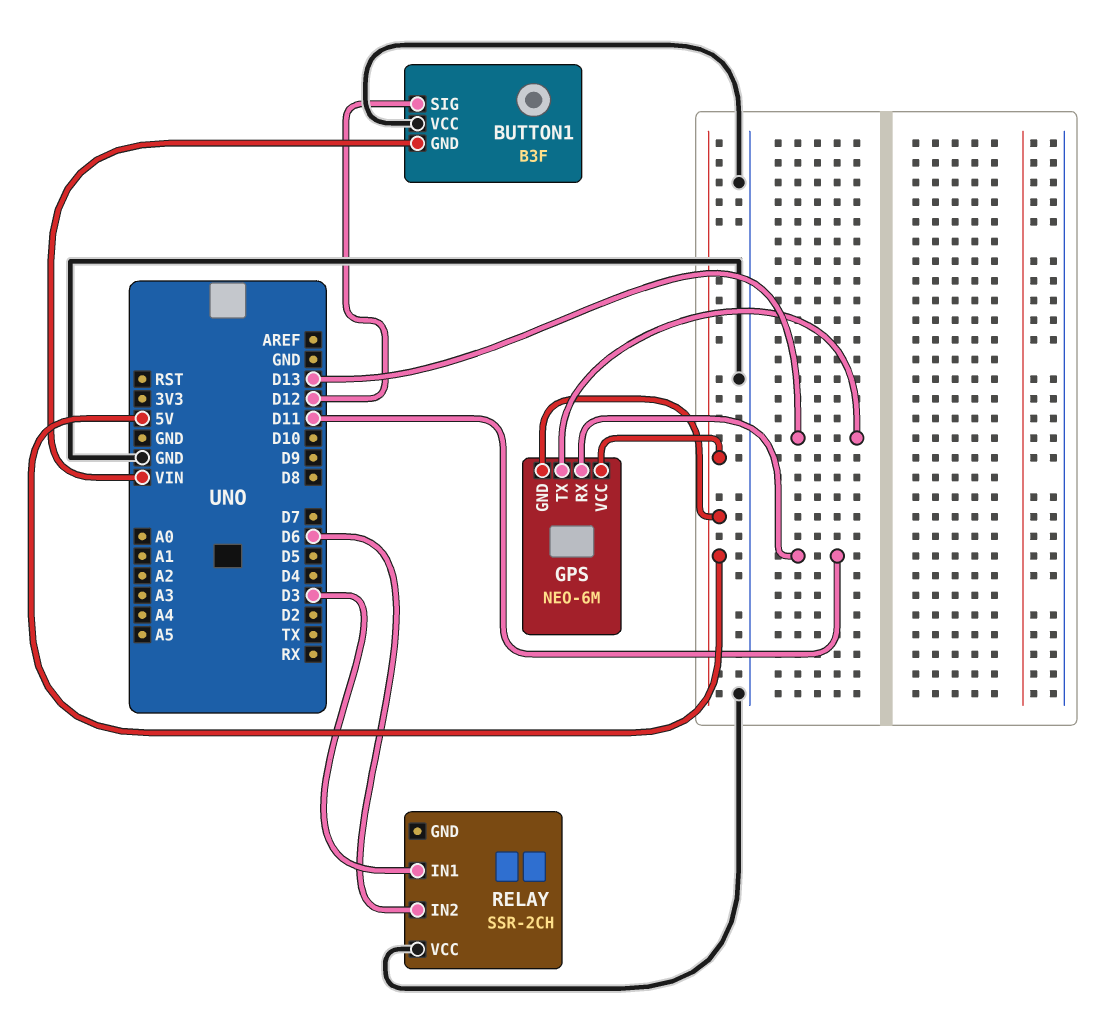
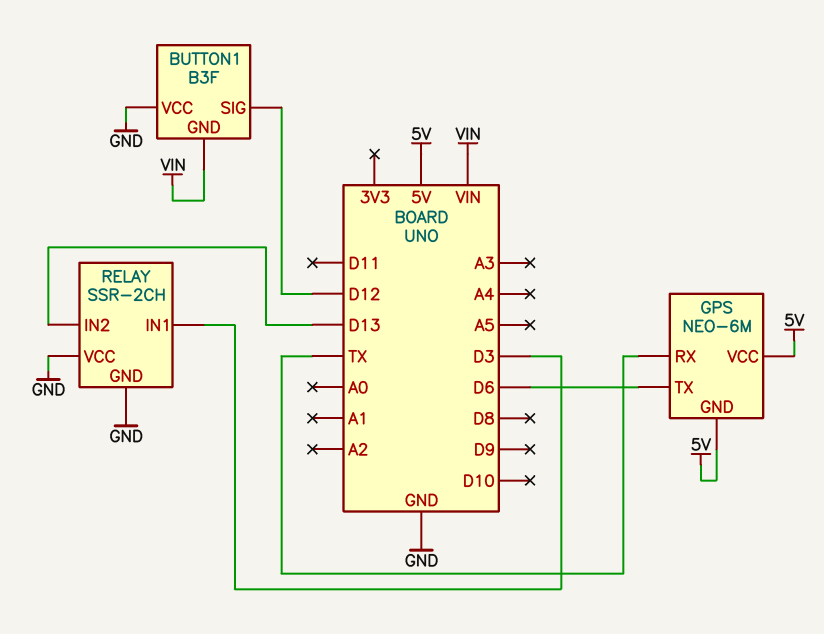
GPS pin RX: D11 -> TX
GPS pin TX: D13 -> D6
RELAY pin GND: none -> GND
RELAY pin IN2: D6 -> D13

